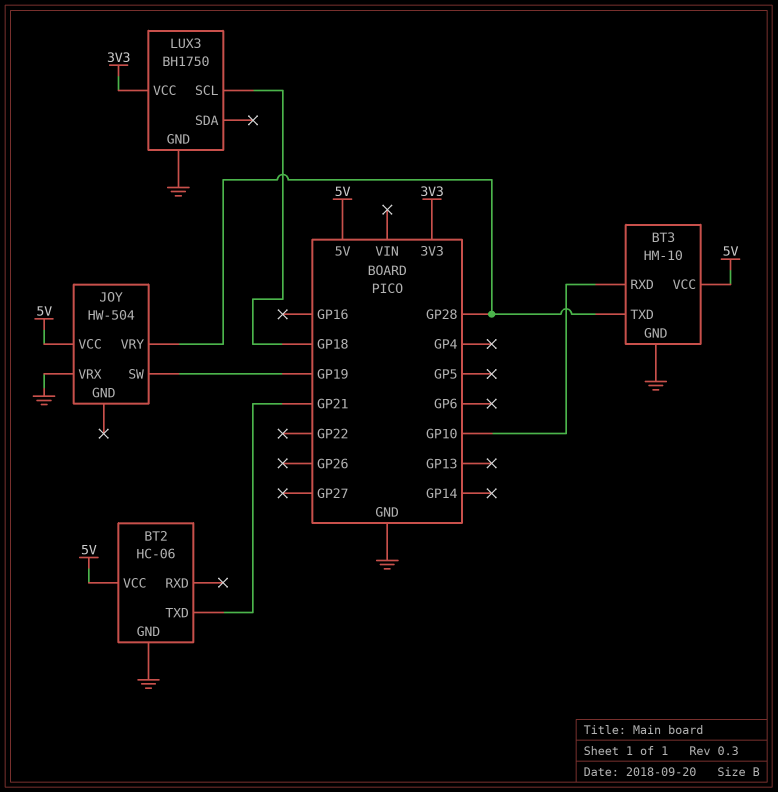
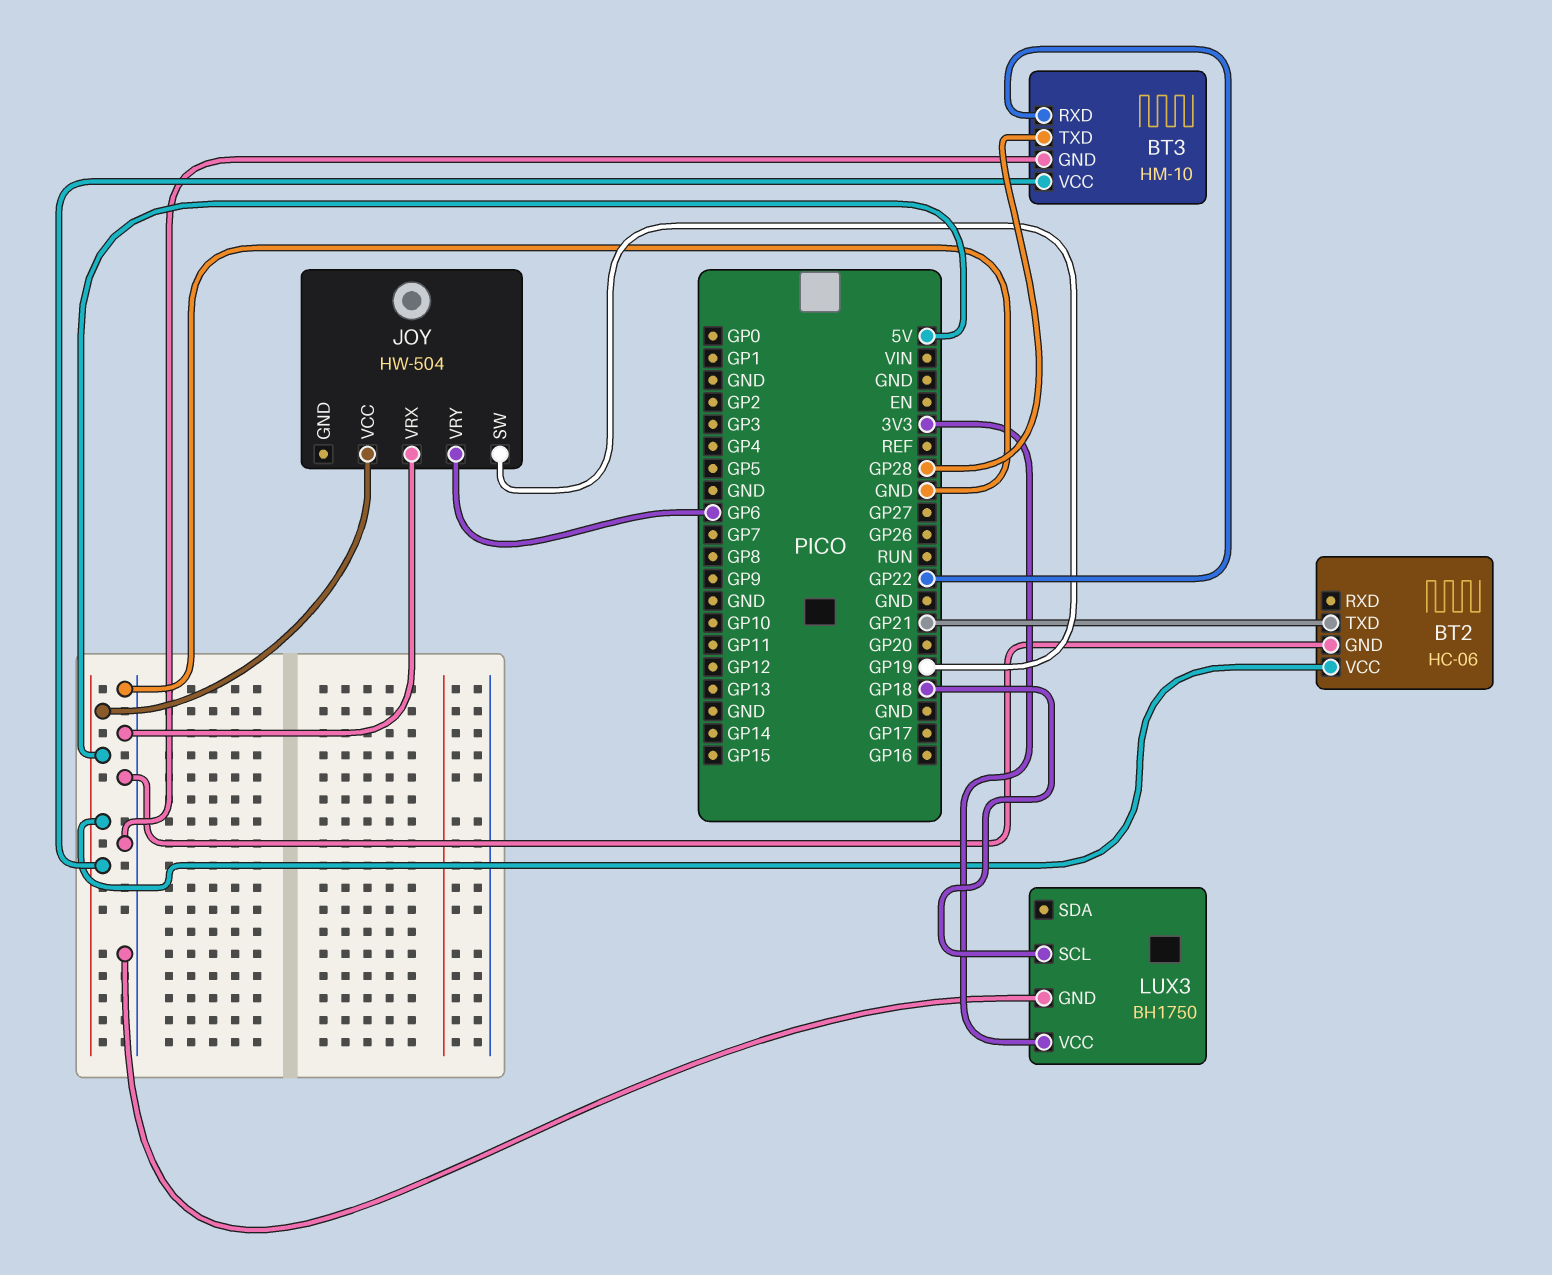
BT3 pin RXD: GP10 -> GP22
JOY pin VRY: GP28 -> GP6

